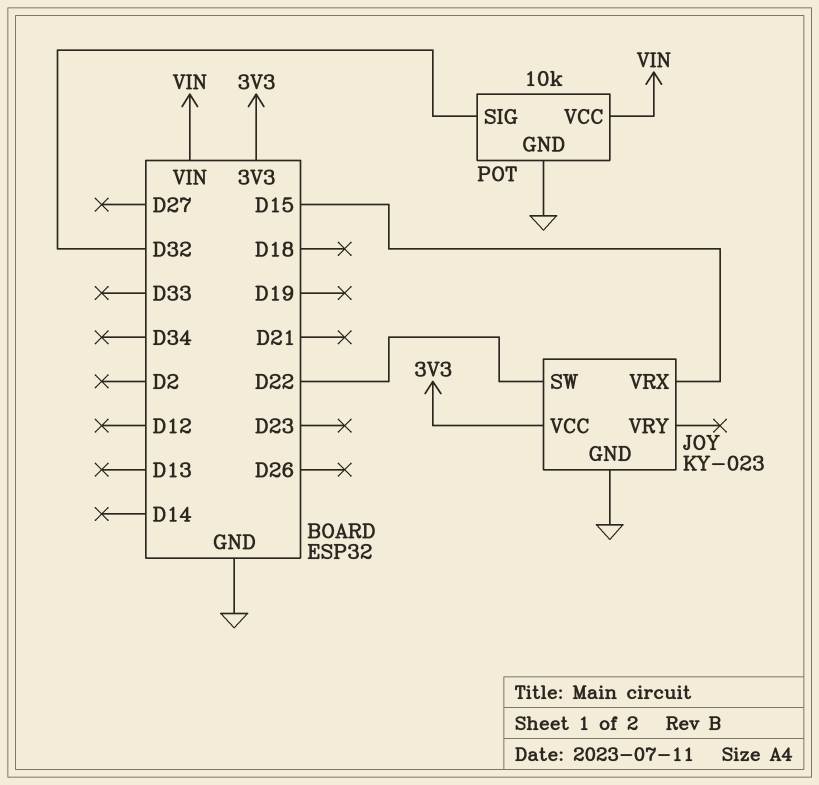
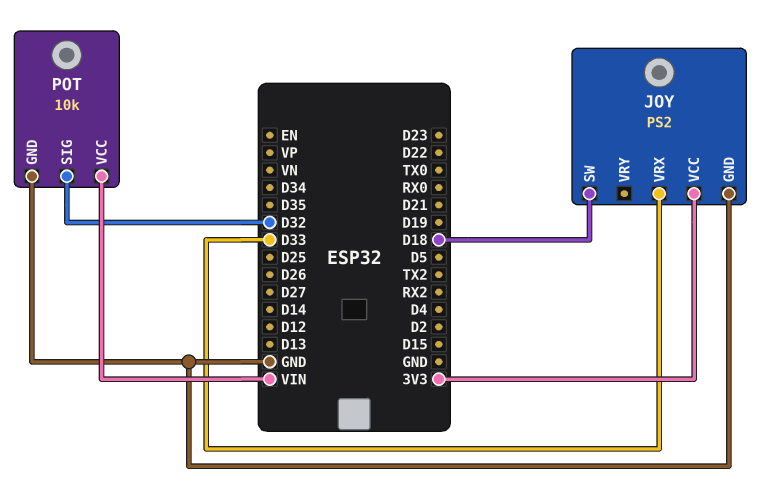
JOY: KY-023 -> PS2
JOY pin SW: D22 -> D18
JOY pin VRX: D15 -> D33

